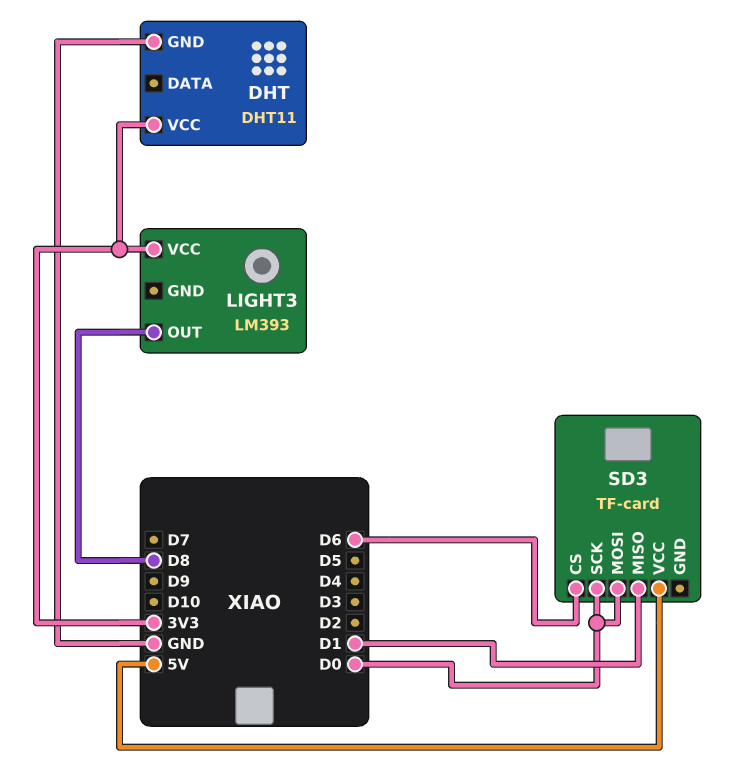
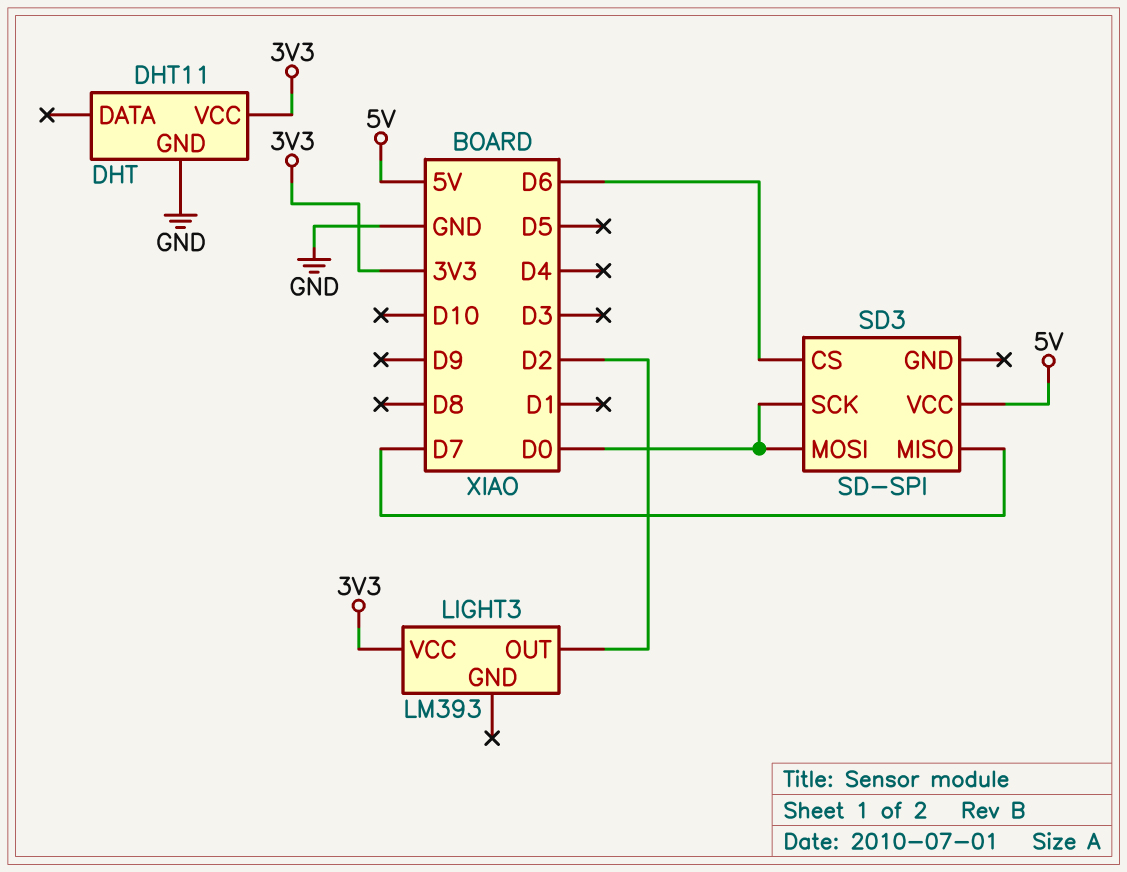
LIGHT3 pin OUT: D8 -> D2
SD3: TF-card -> SD-SPI
SD3 pin MISO: D1 -> D7

